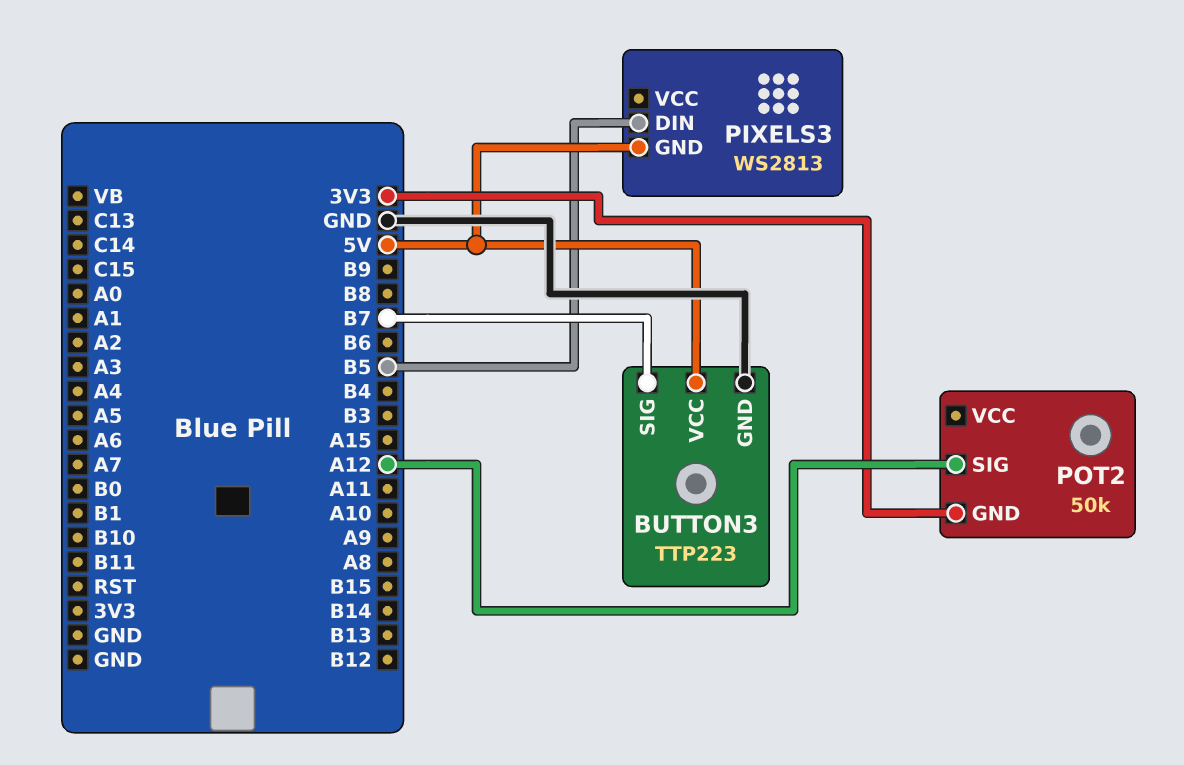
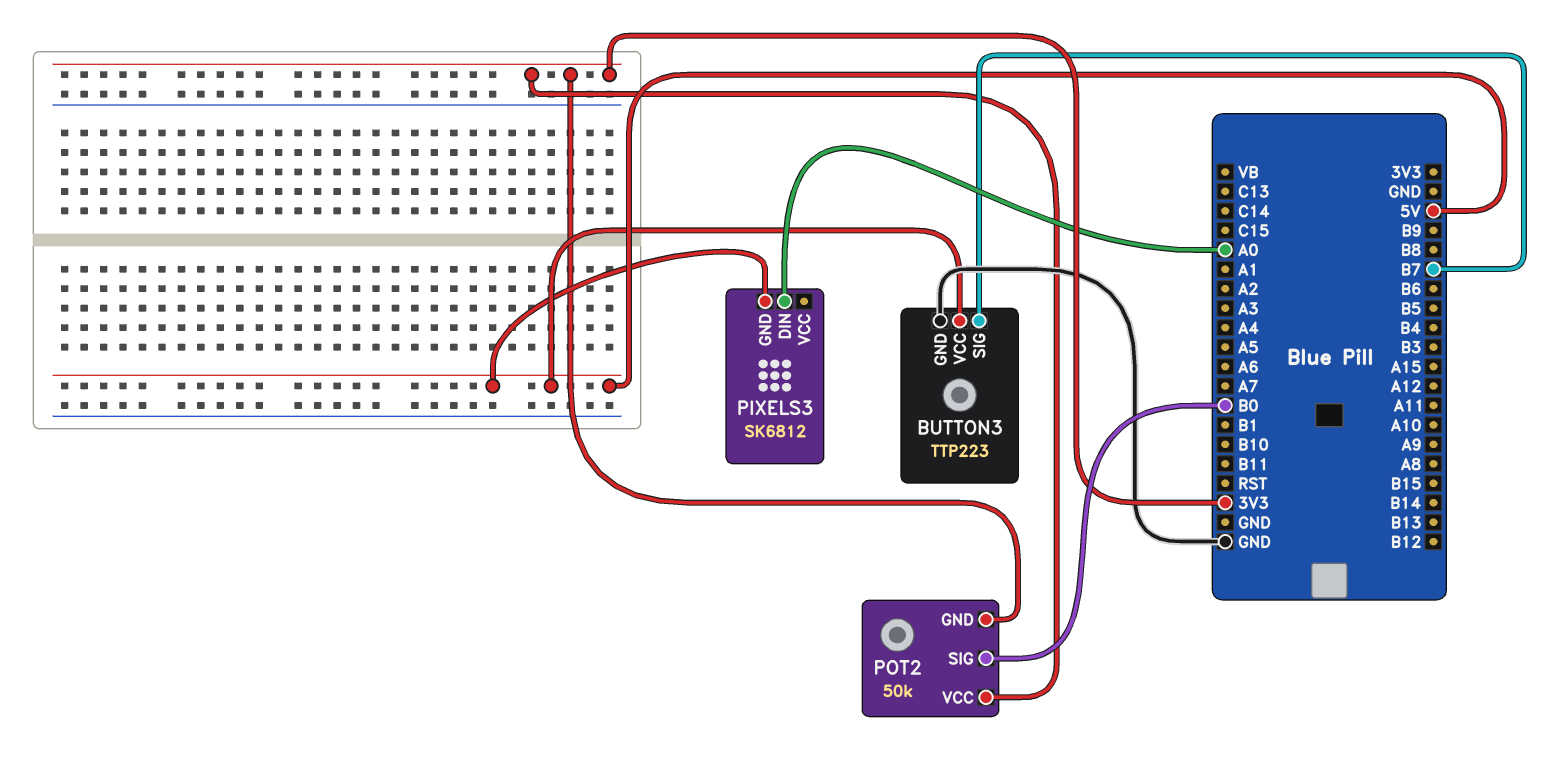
PIXELS3: WS2813 -> SK6812
PIXELS3 pin DIN: B5 -> A0
POT2 pin SIG: A12 -> B0
POT2 pin VCC: none -> 3V3

